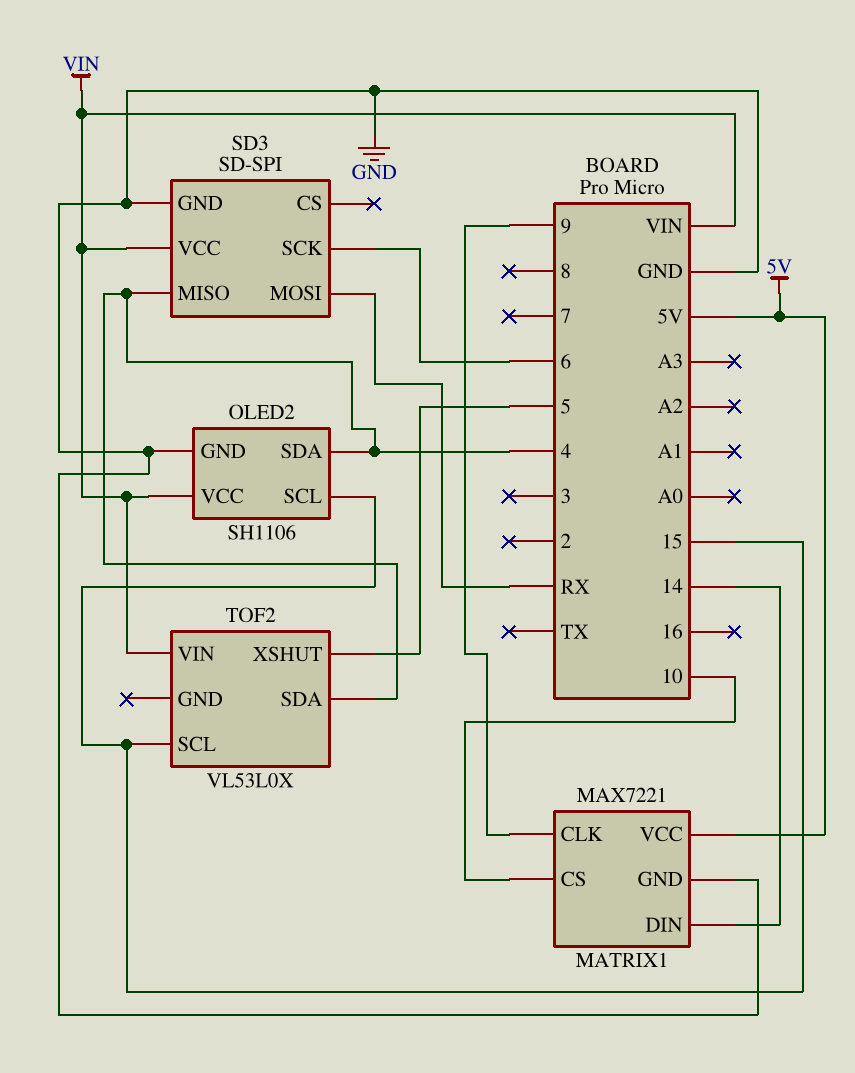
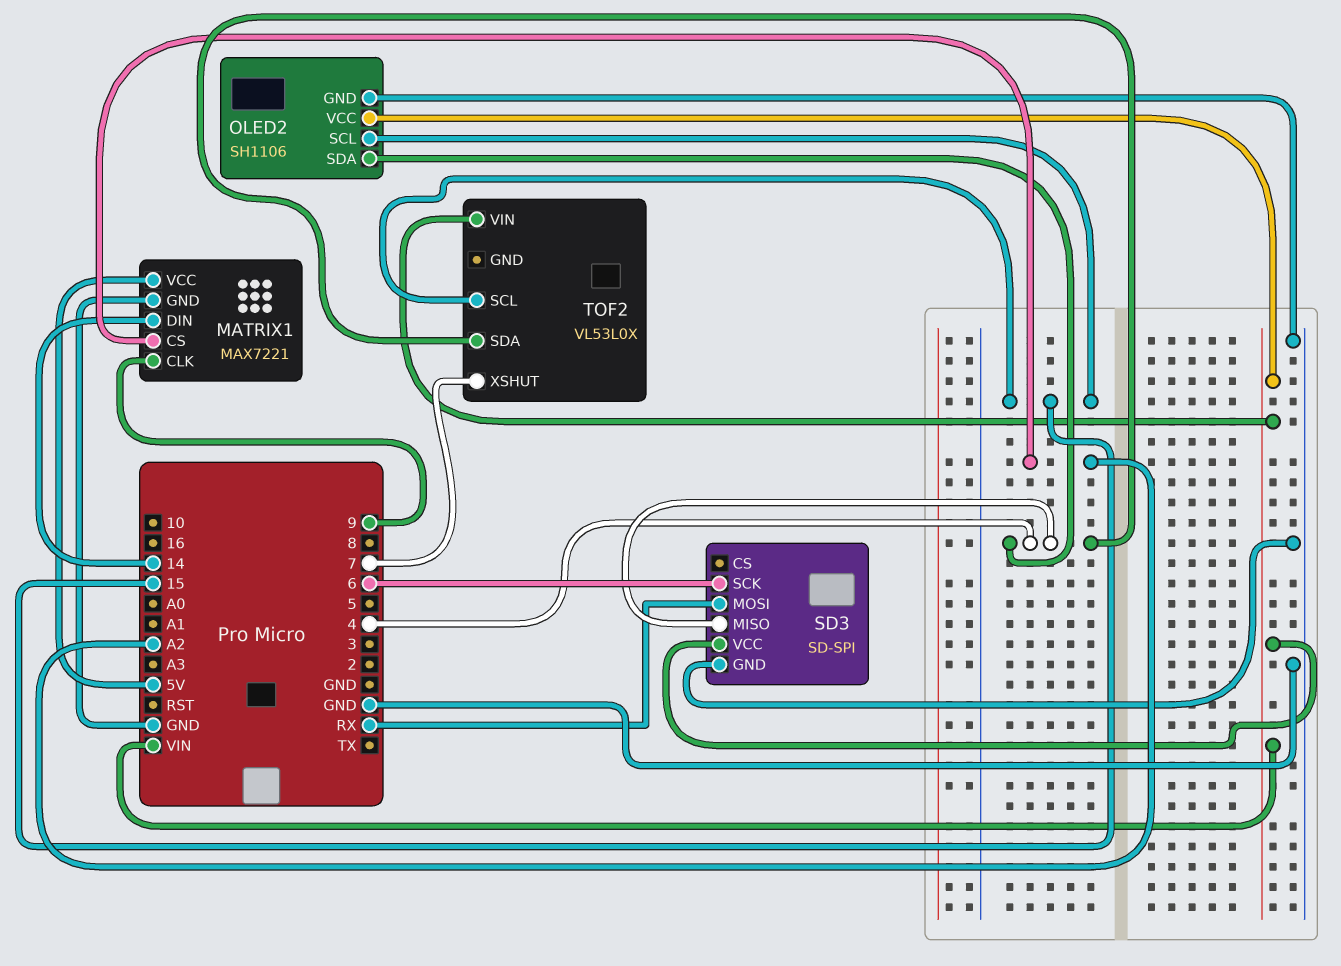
MATRIX1 pin CS: 10 -> A2
TOF2 pin XSHUT: 5 -> 7

